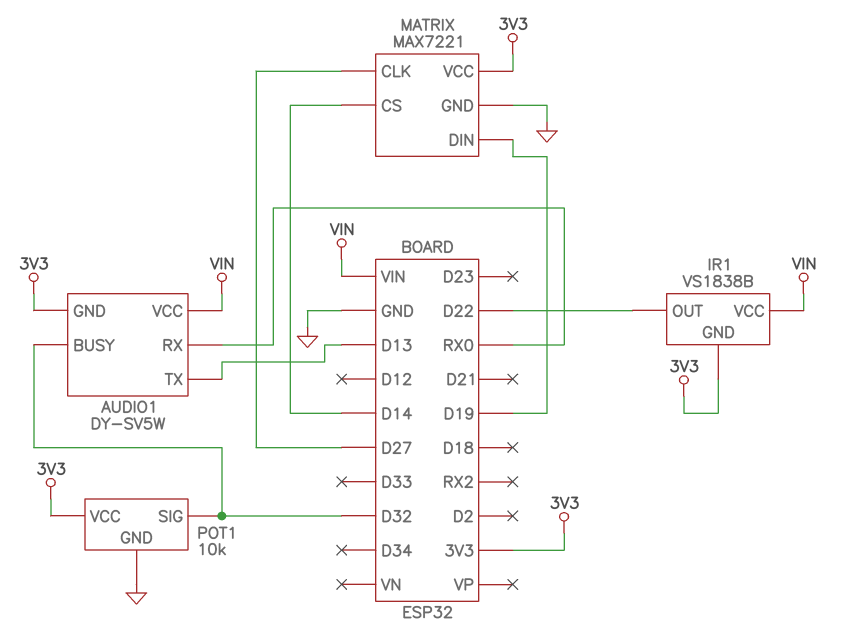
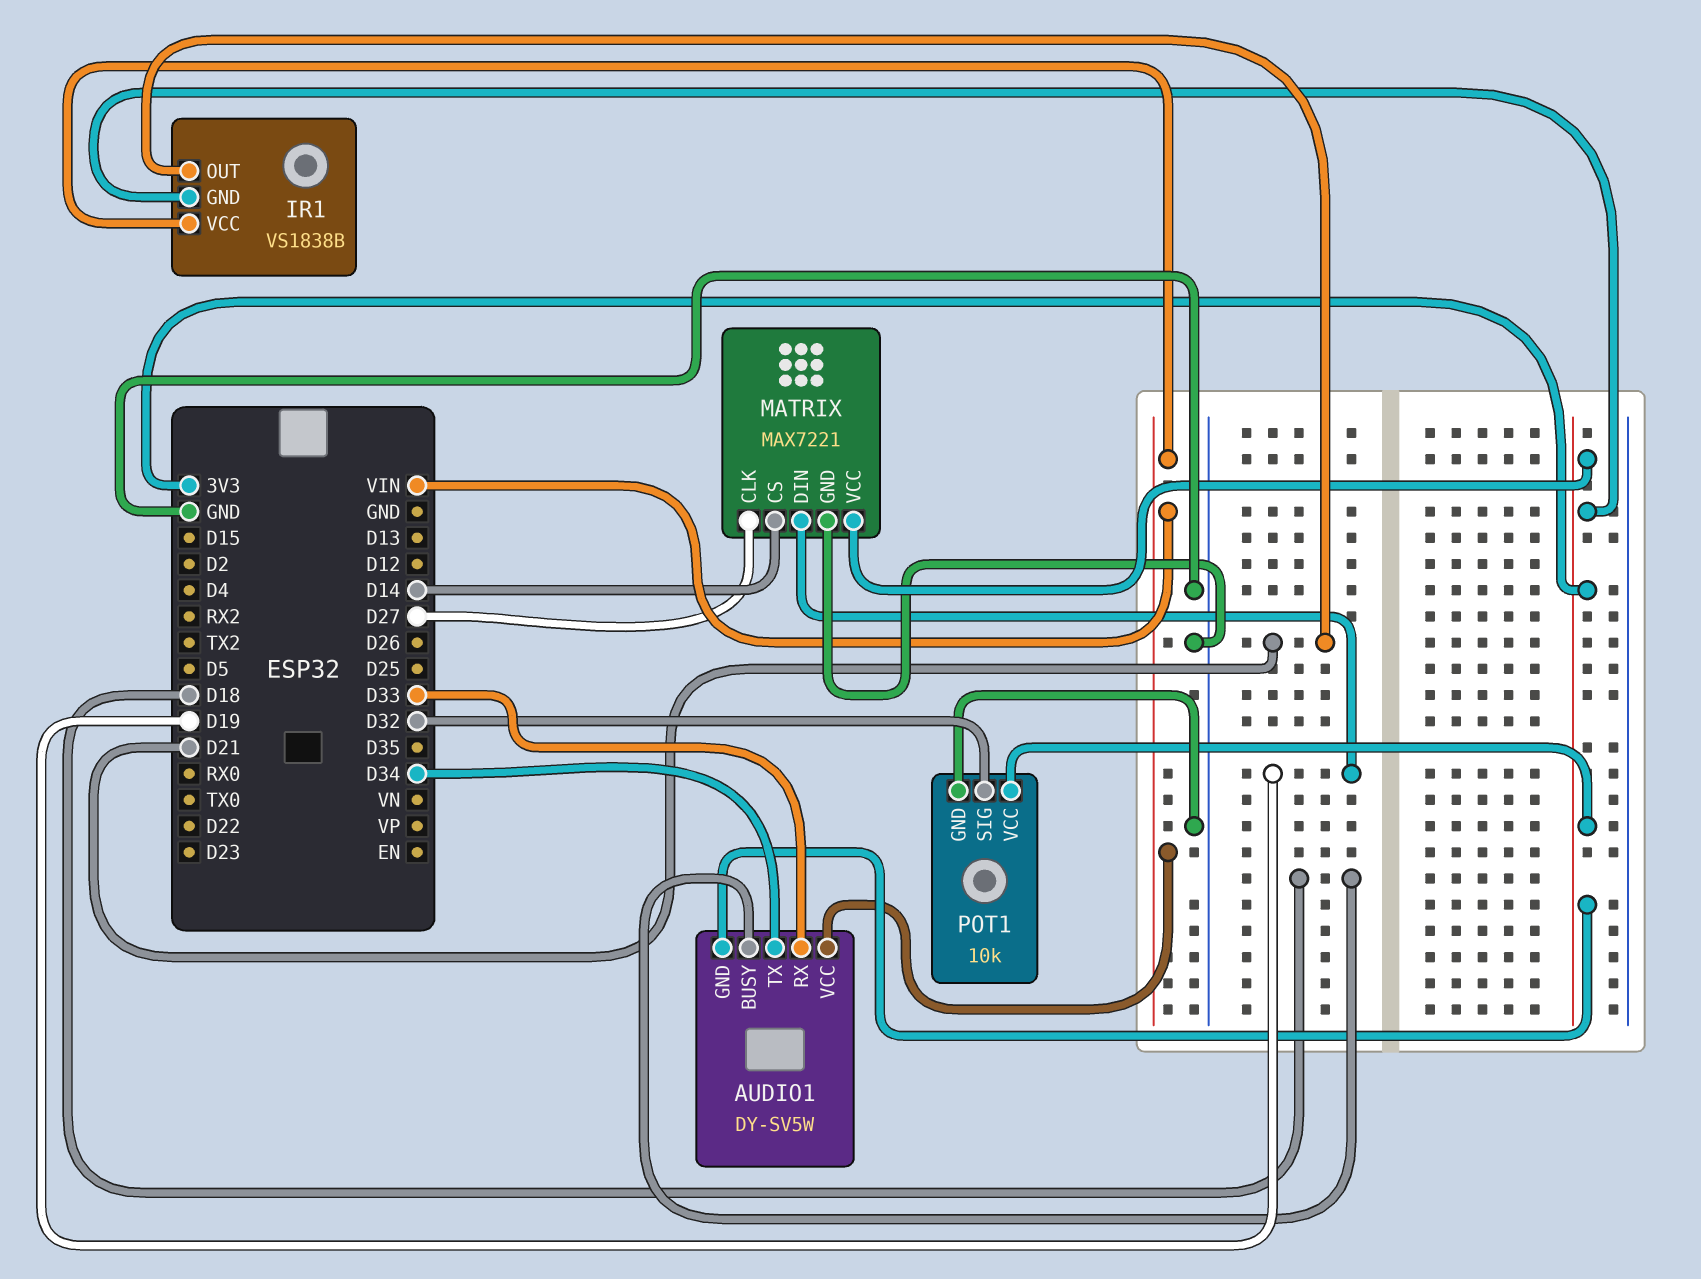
AUDIO1 pin BUSY: D32 -> D18
AUDIO1 pin RX: RX0 -> D33
AUDIO1 pin TX: D13 -> D34
IR1 pin OUT: D22 -> D21

